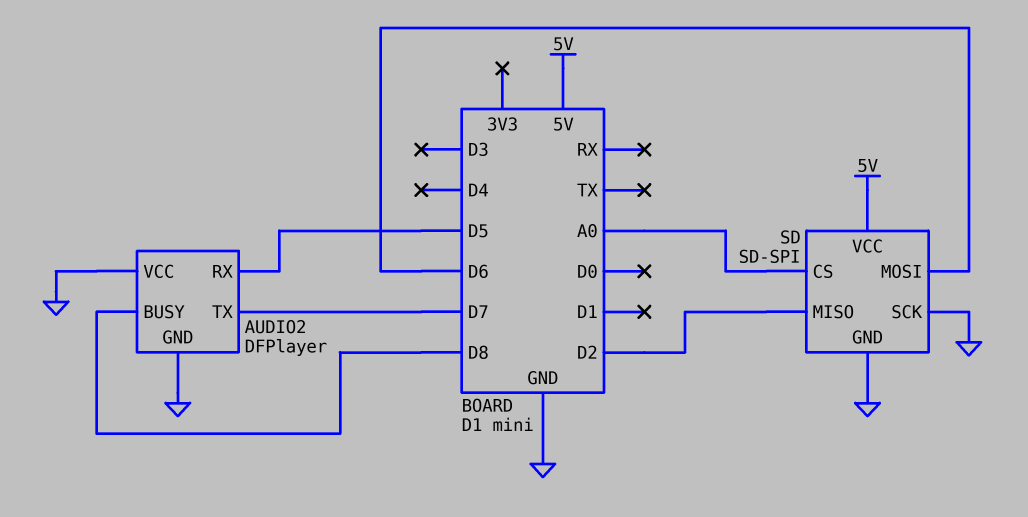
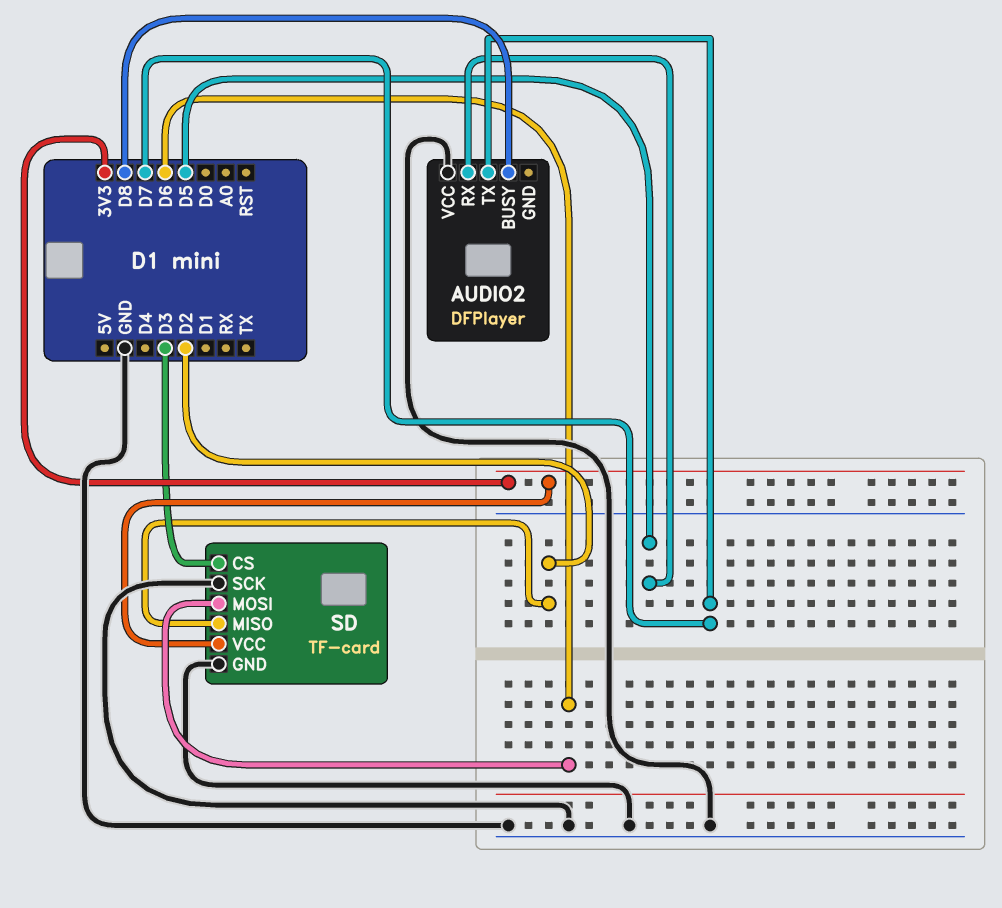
AUDIO2 pin GND: GND -> none
SD: SD-SPI -> TF-card
SD pin CS: A0 -> D3
SD pin VCC: 5V -> 3V3

